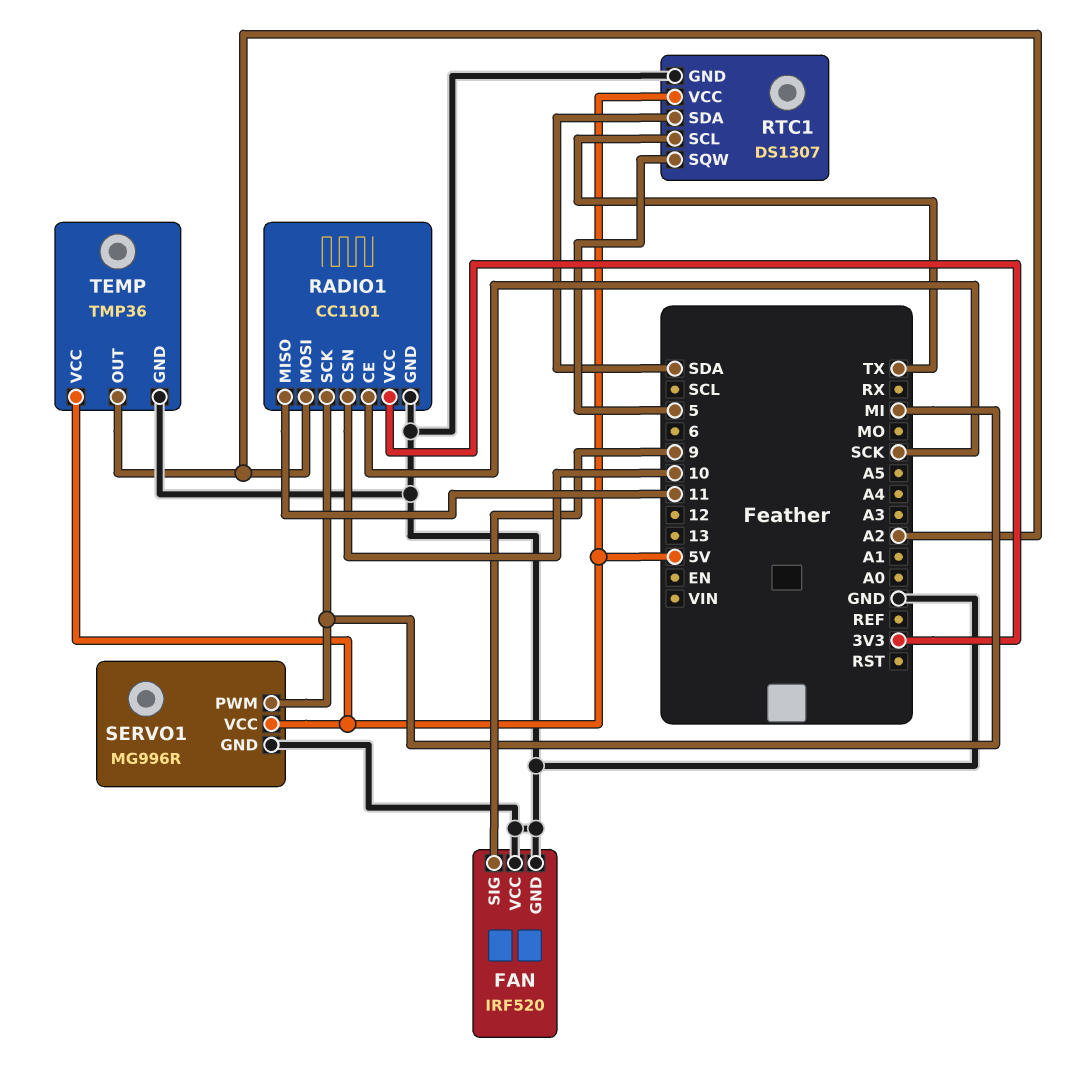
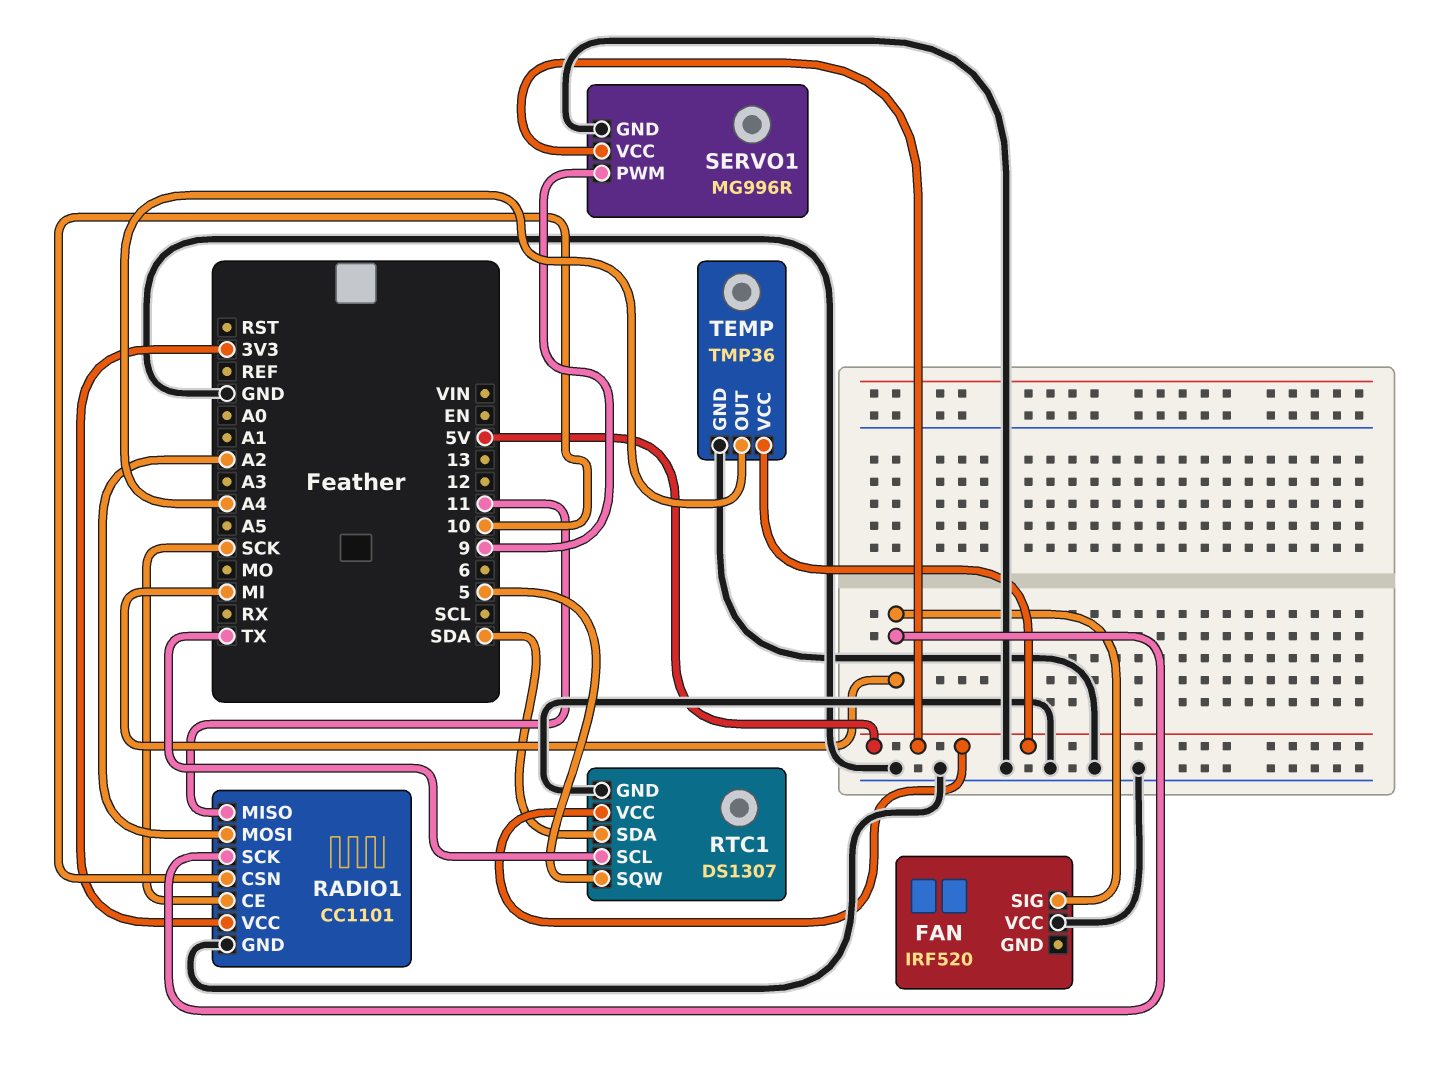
FAN pin GND: GND -> none
FAN pin SIG: 9 -> MI
SERVO1 pin PWM: MI -> 9
TEMP pin OUT: A2 -> A4

